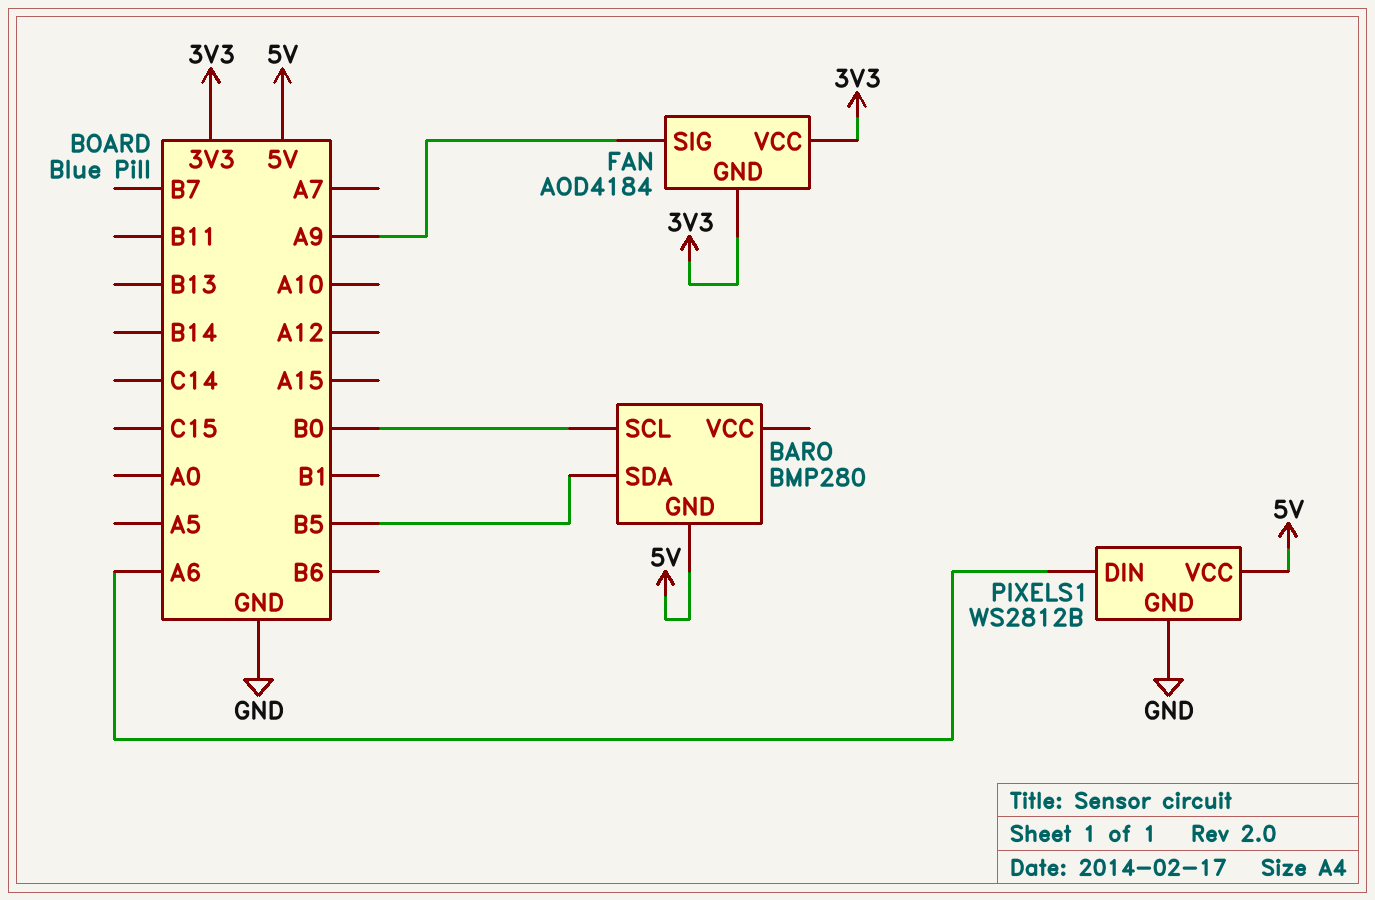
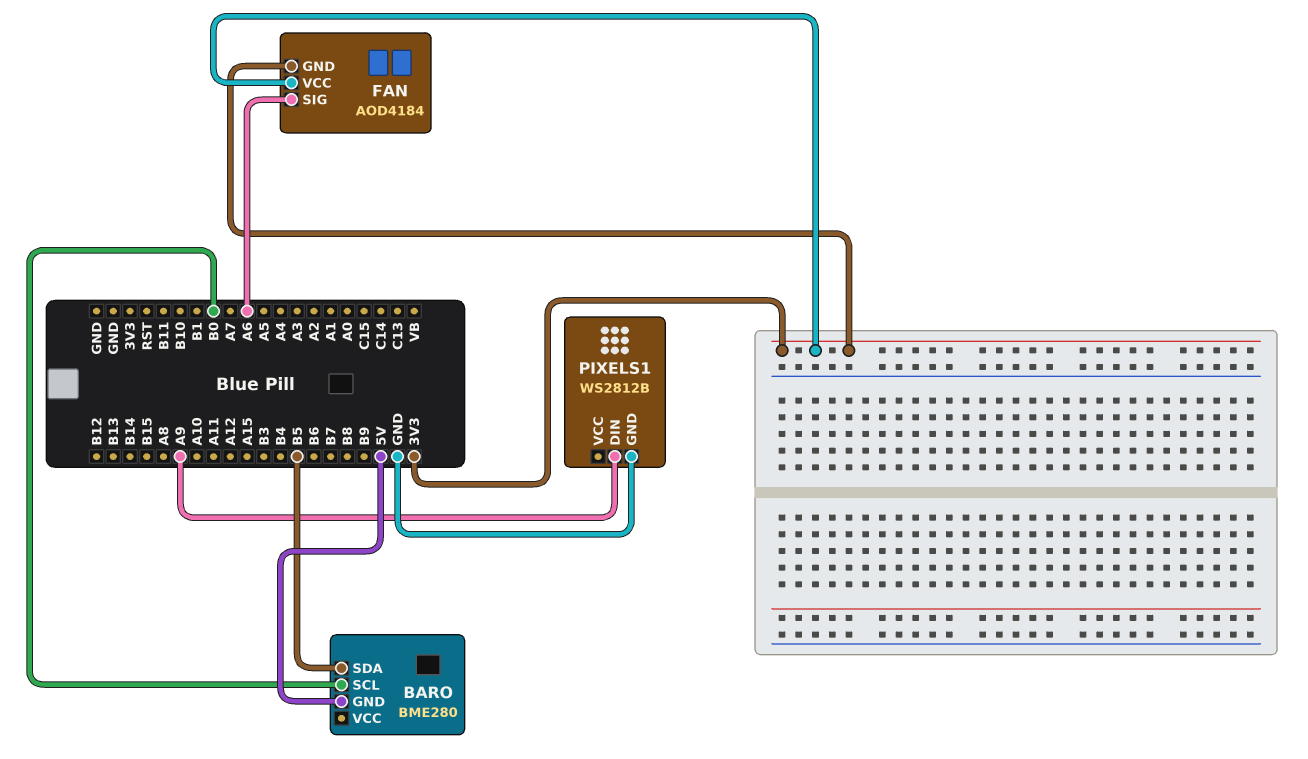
BARO: BMP280 -> BME280
FAN pin SIG: A9 -> A6
PIXELS1 pin DIN: A6 -> A9
PIXELS1 pin VCC: 5V -> none

